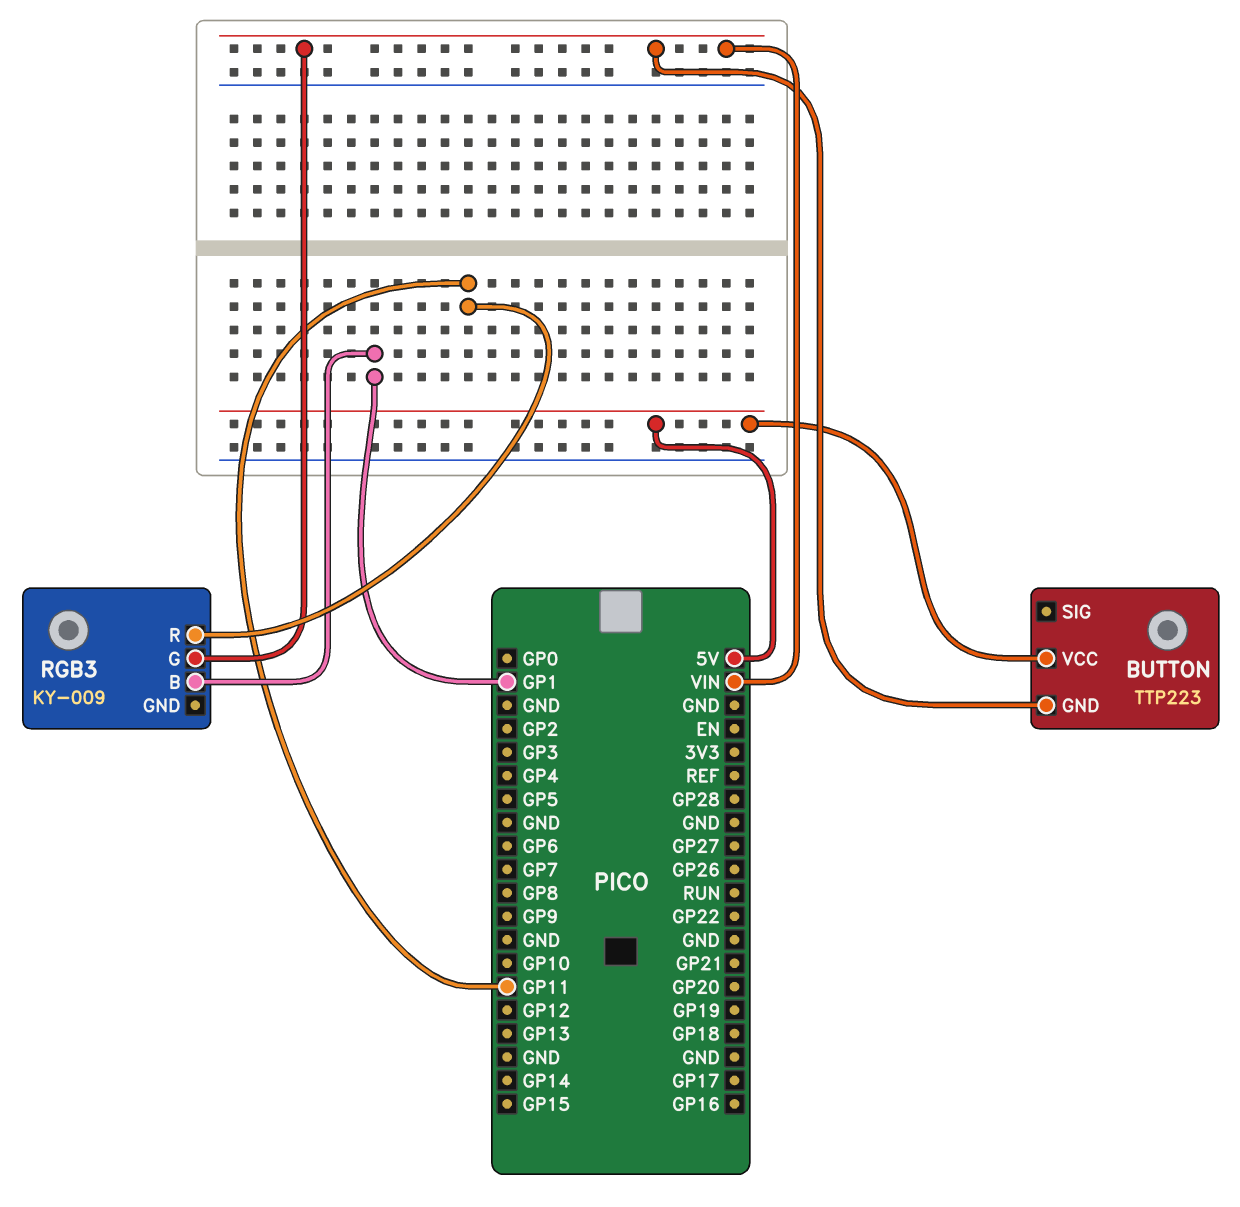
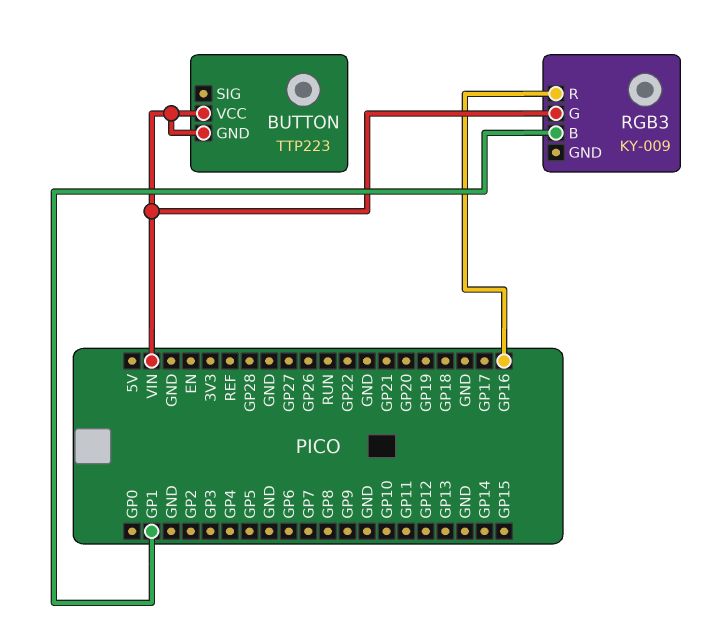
BUTTON pin VCC: 5V -> VIN
RGB3 pin R: GP11 -> GP16

